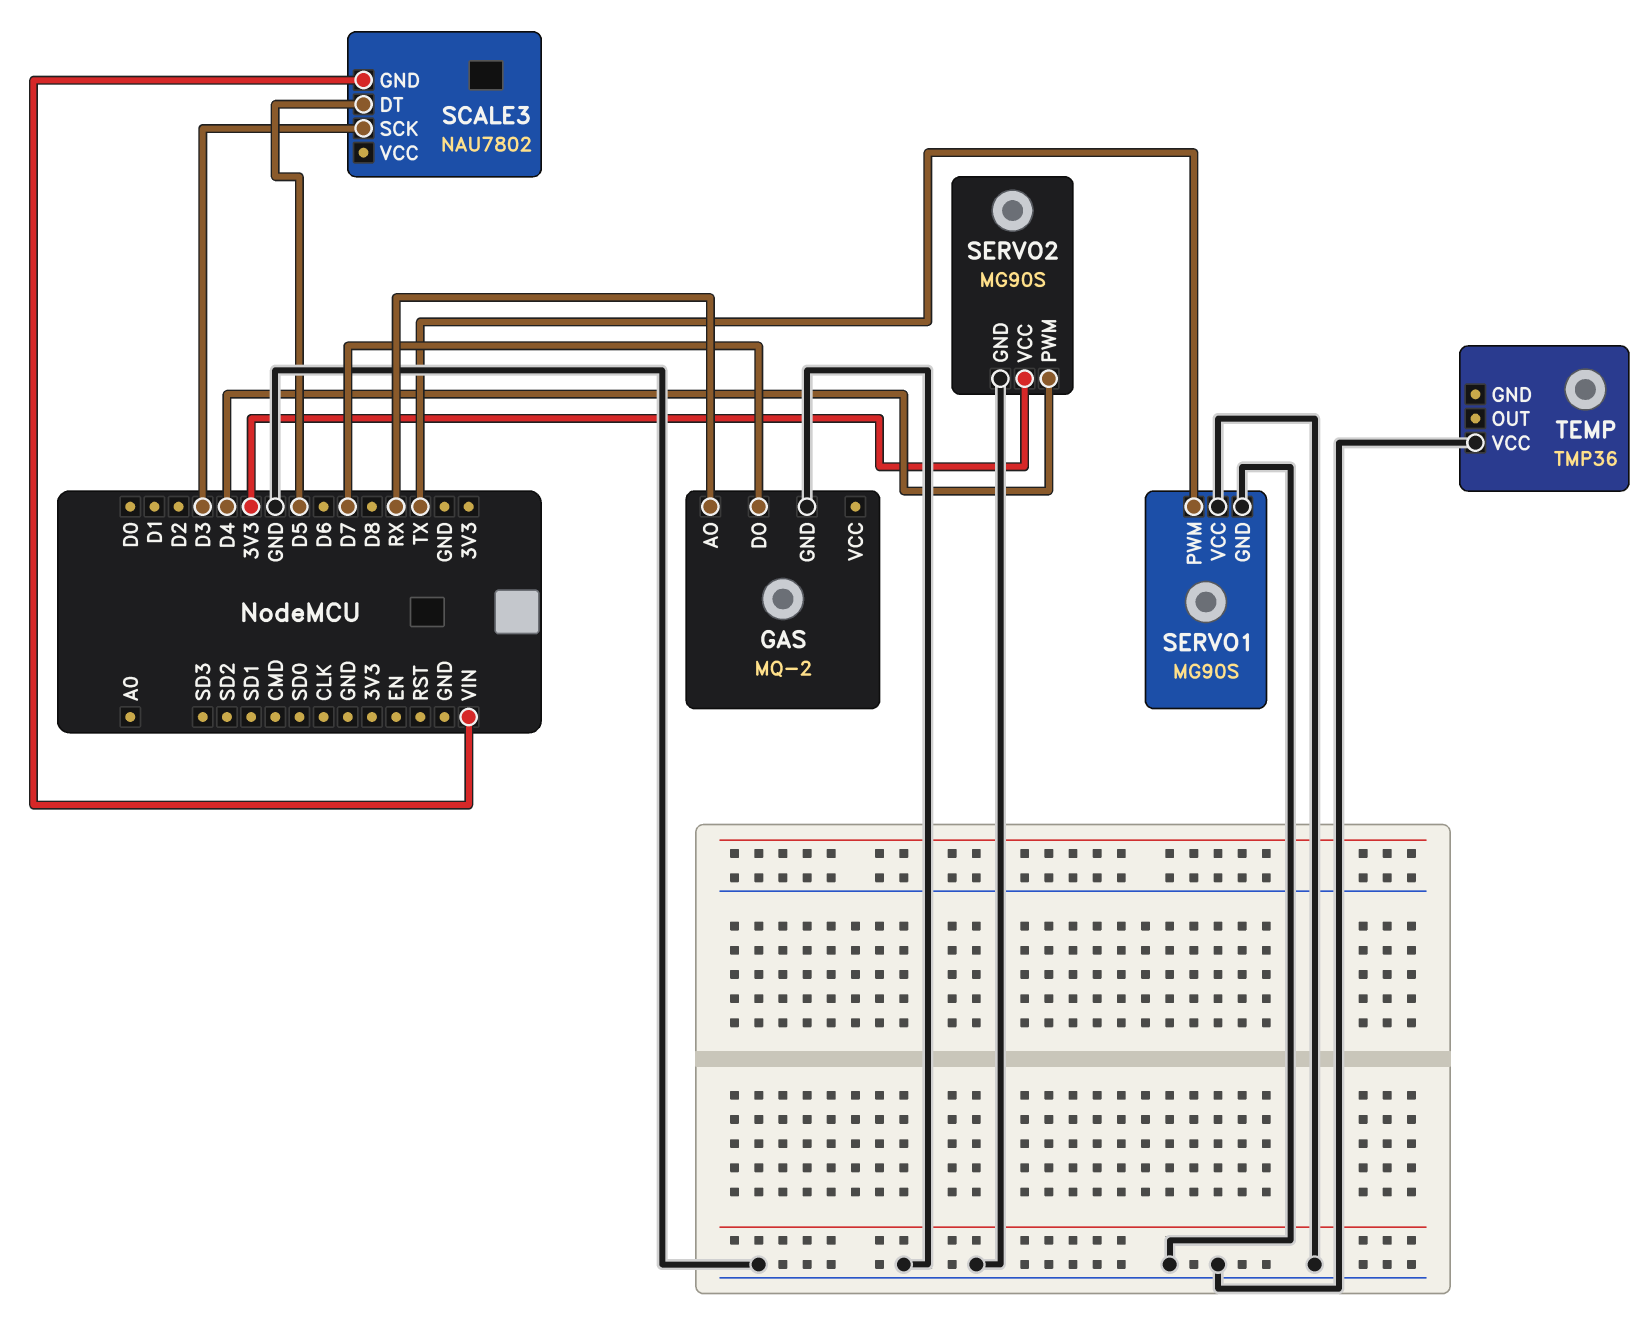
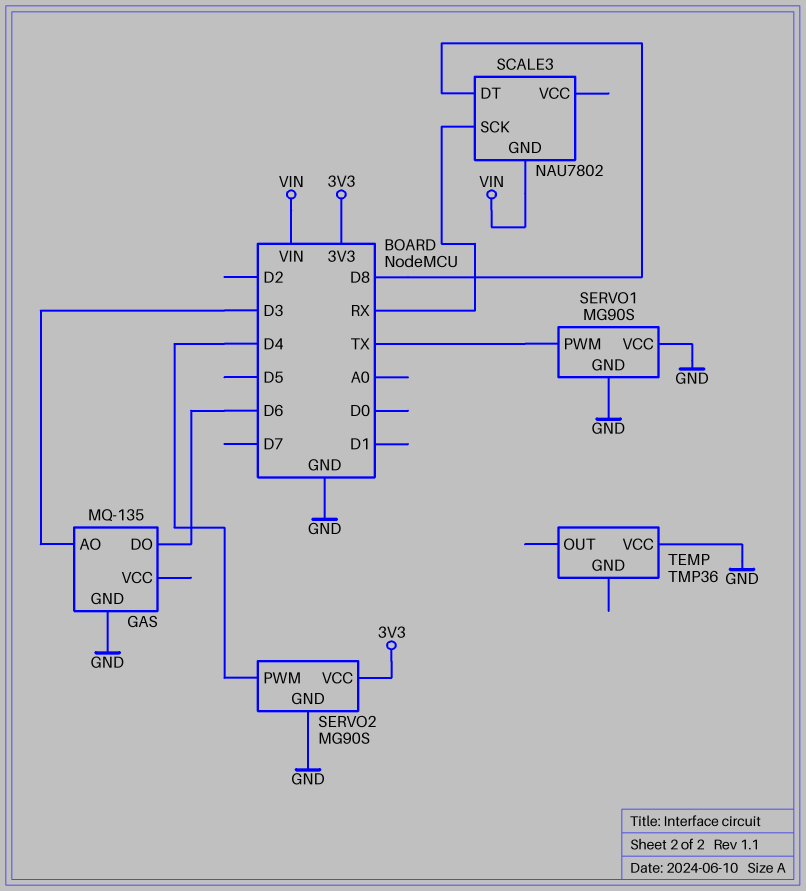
GAS: MQ-2 -> MQ-135
GAS pin AO: RX -> D3
GAS pin DO: D7 -> D6
SCALE3 pin DT: D5 -> D8
SCALE3 pin SCK: D3 -> RX

